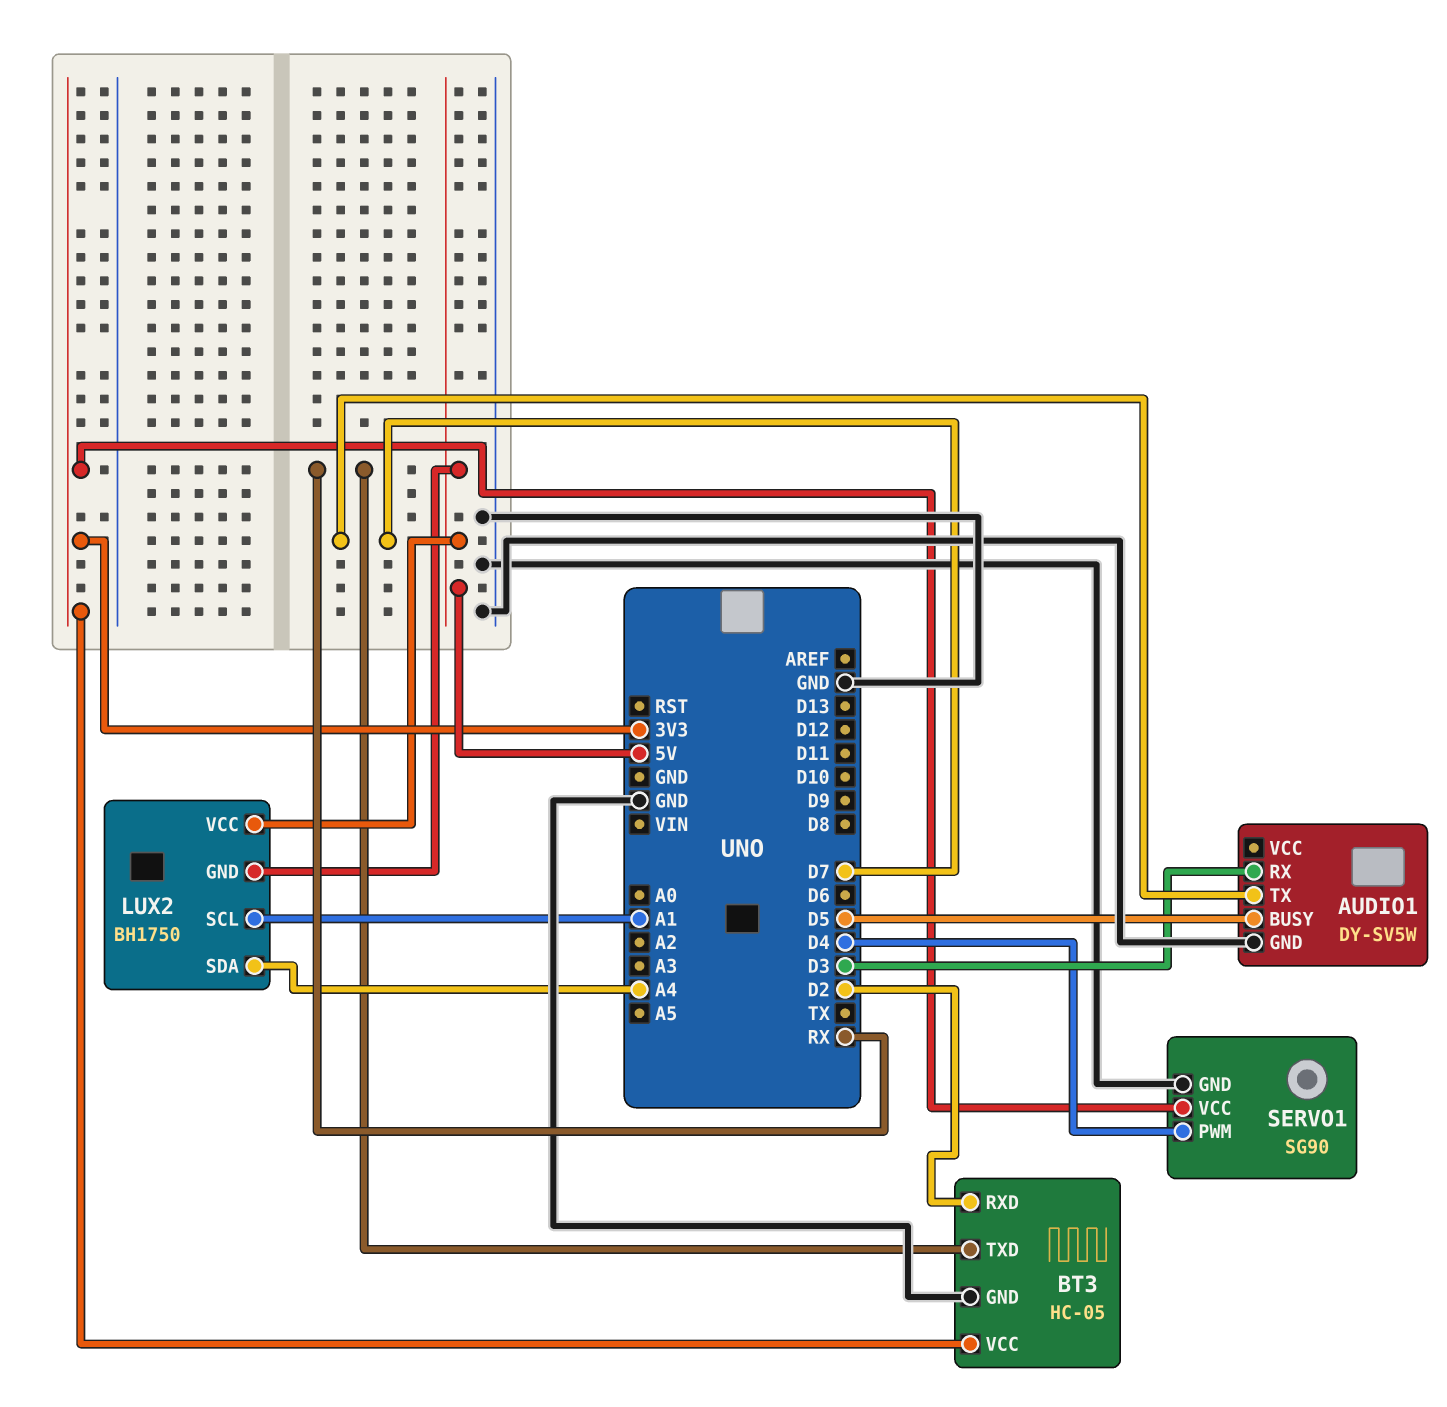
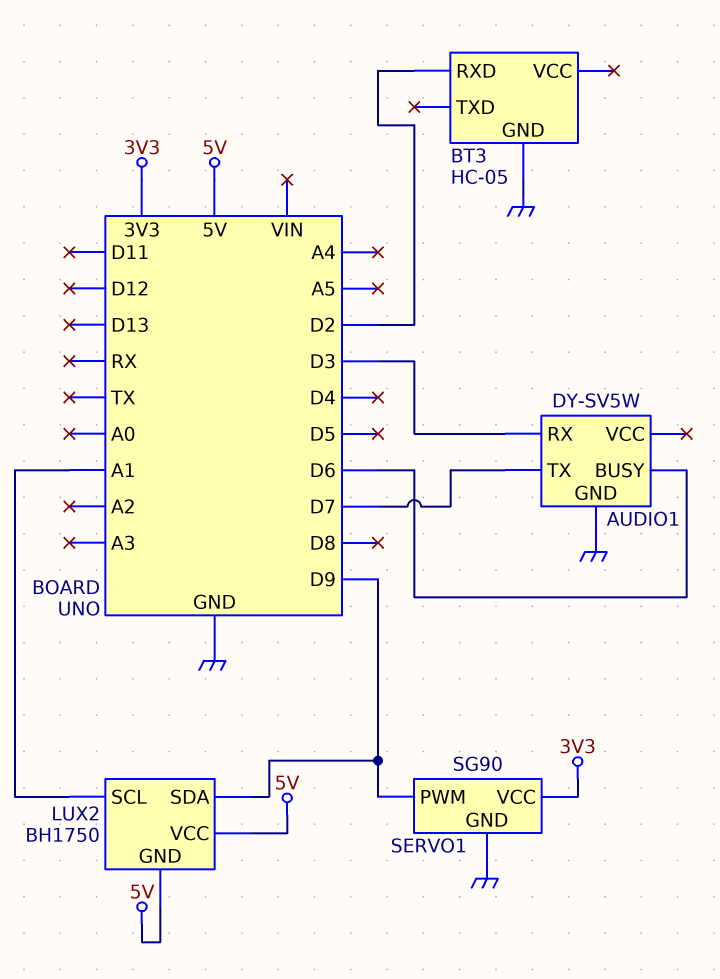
AUDIO1 pin BUSY: D5 -> D6
BT3 pin TXD: RX -> none
BT3 pin VCC: 3V3 -> none
LUX2 pin SDA: A4 -> D9
SERVO1 pin PWM: D4 -> D9

